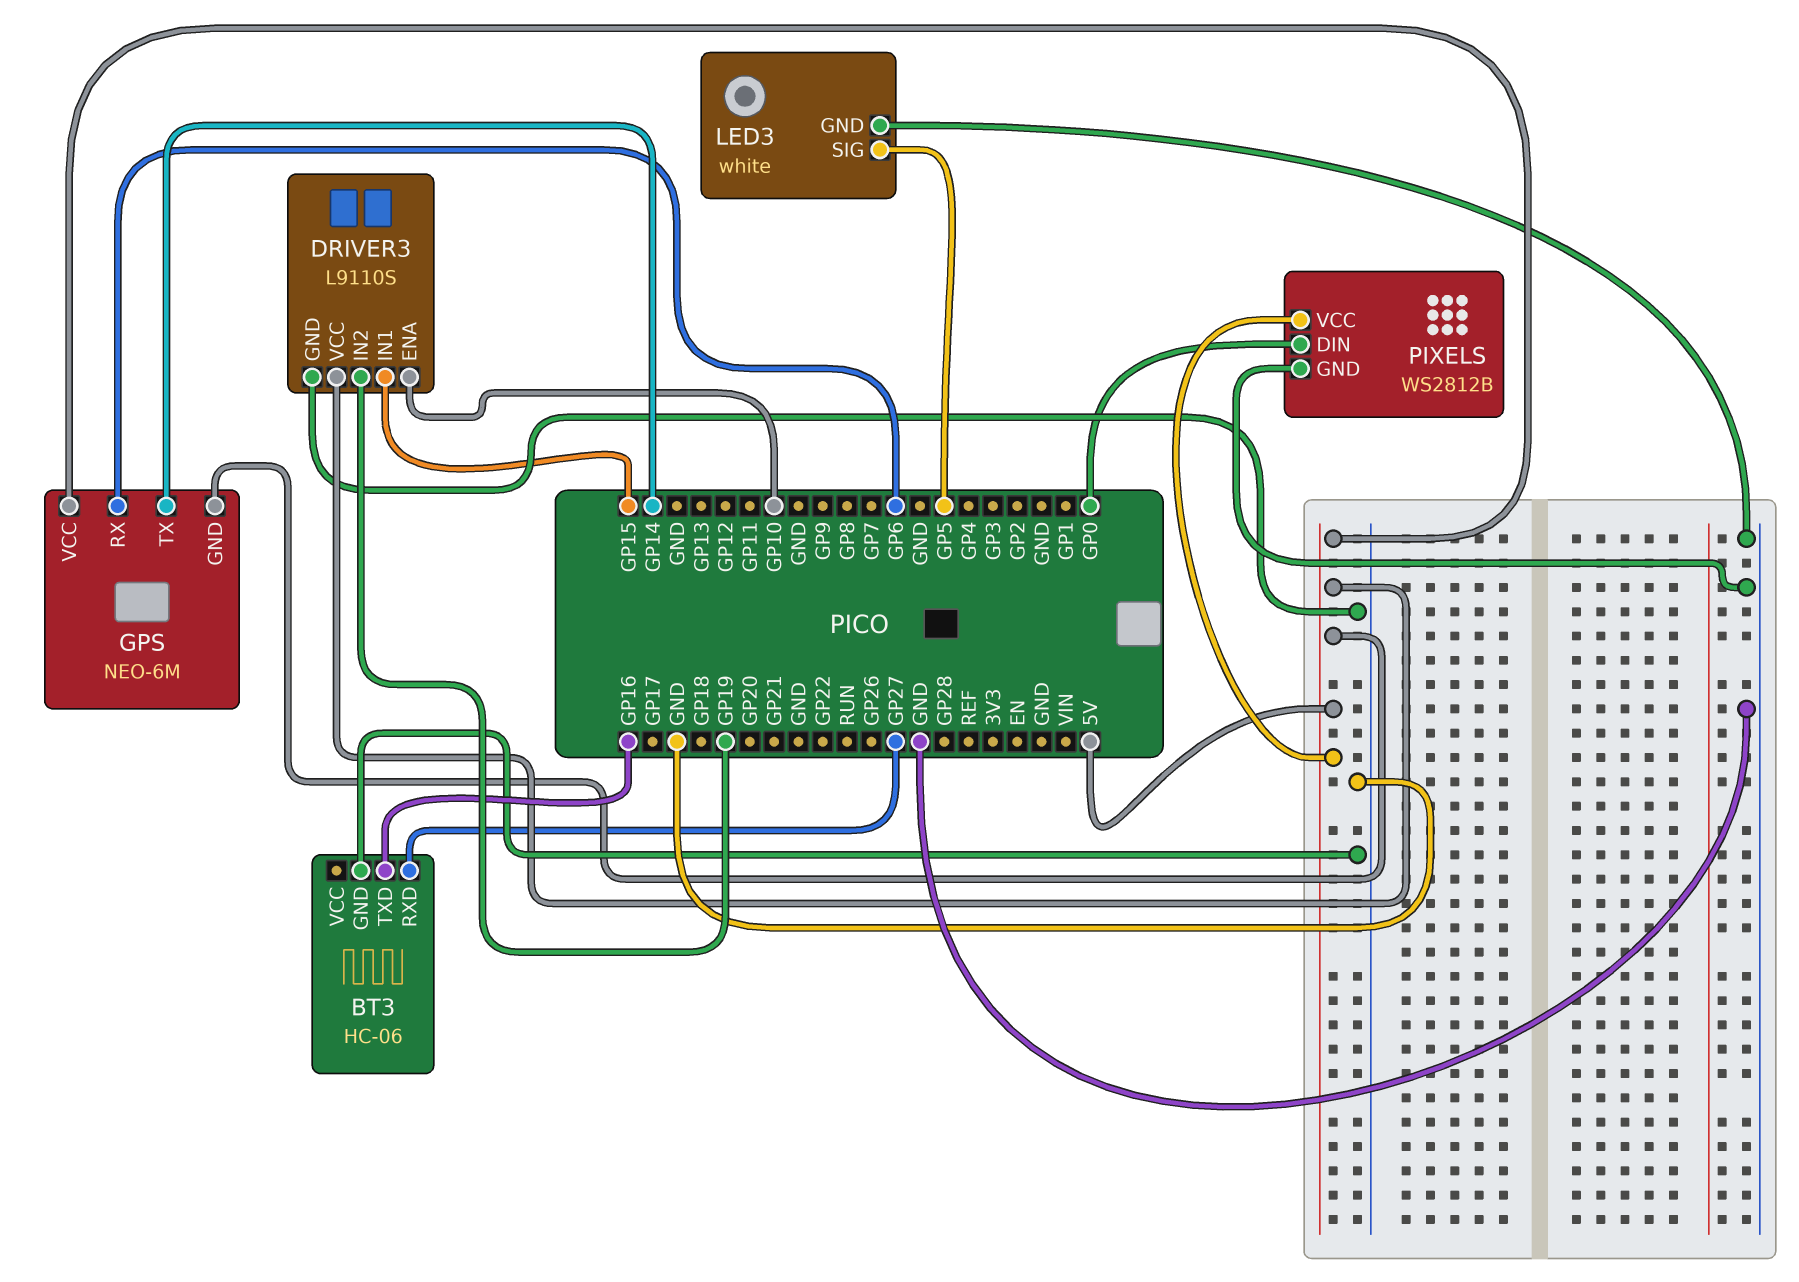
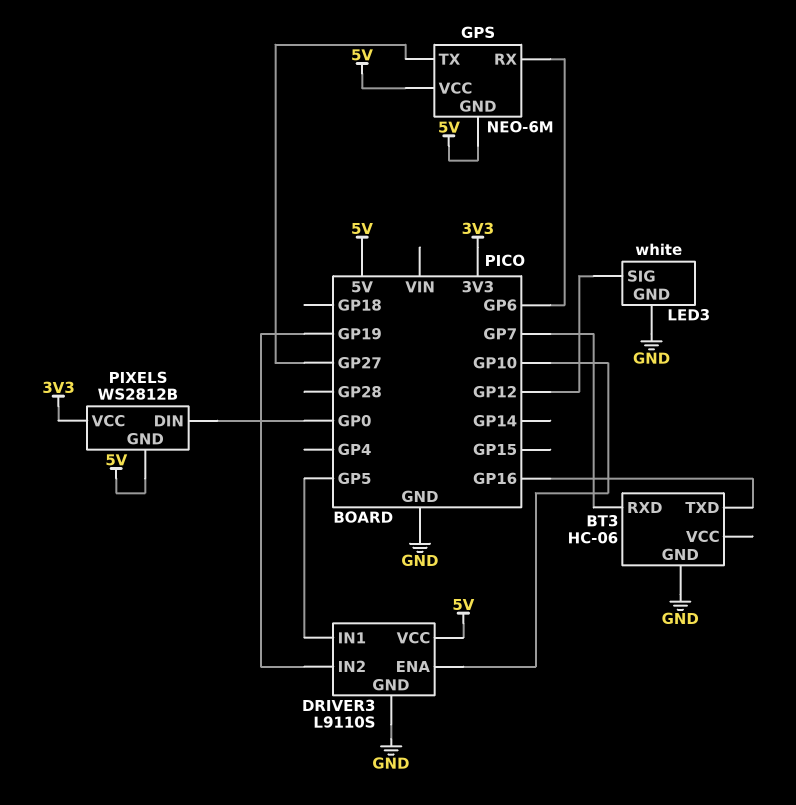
BT3 pin RXD: GP27 -> GP7
DRIVER3 pin IN1: GP15 -> GP5
GPS pin TX: GP14 -> GP27
LED3 pin SIG: GP5 -> GP12
PIXELS pin GND: GND -> 5V
PIXELS pin VCC: 5V -> 3V3

